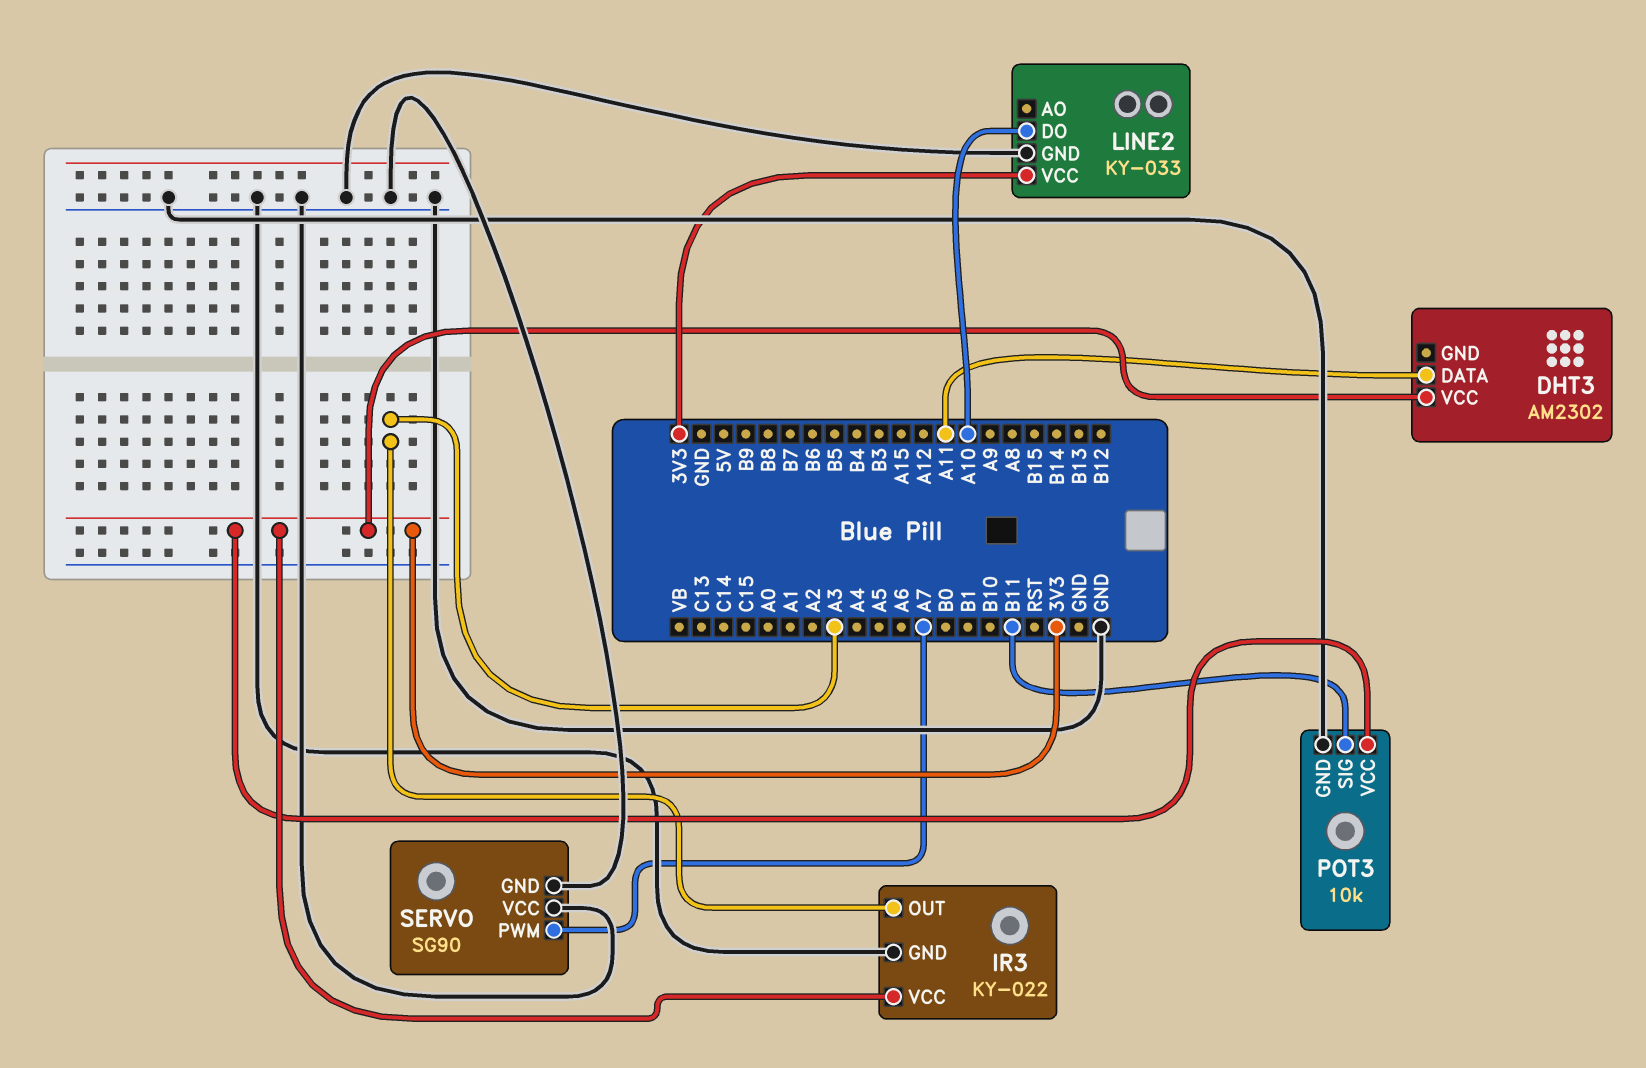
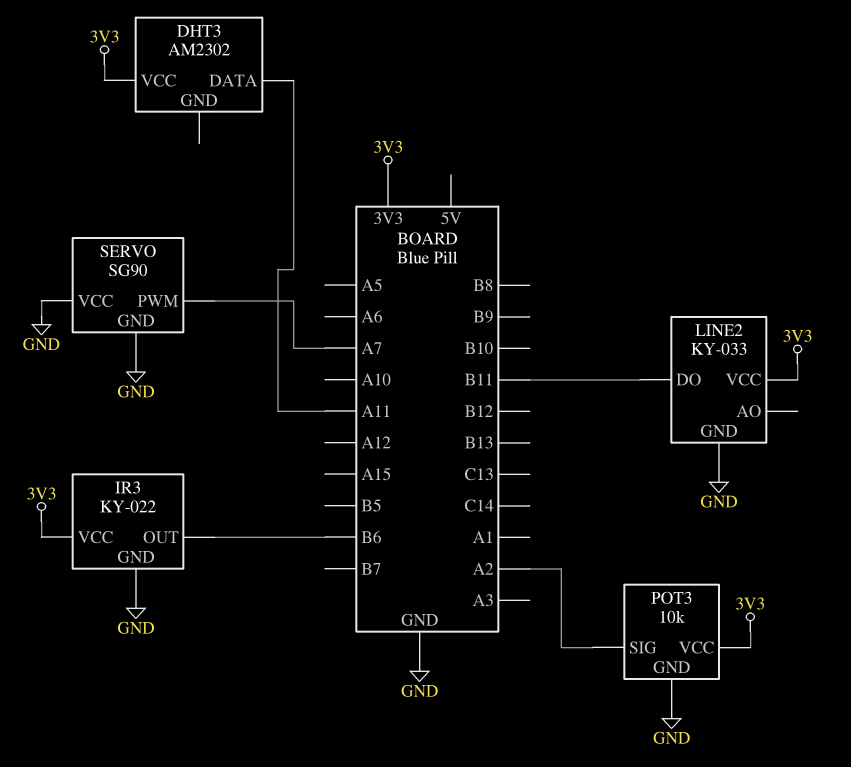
IR3 pin OUT: A3 -> B6
LINE2 pin DO: A10 -> B11
POT3 pin SIG: B11 -> A2

